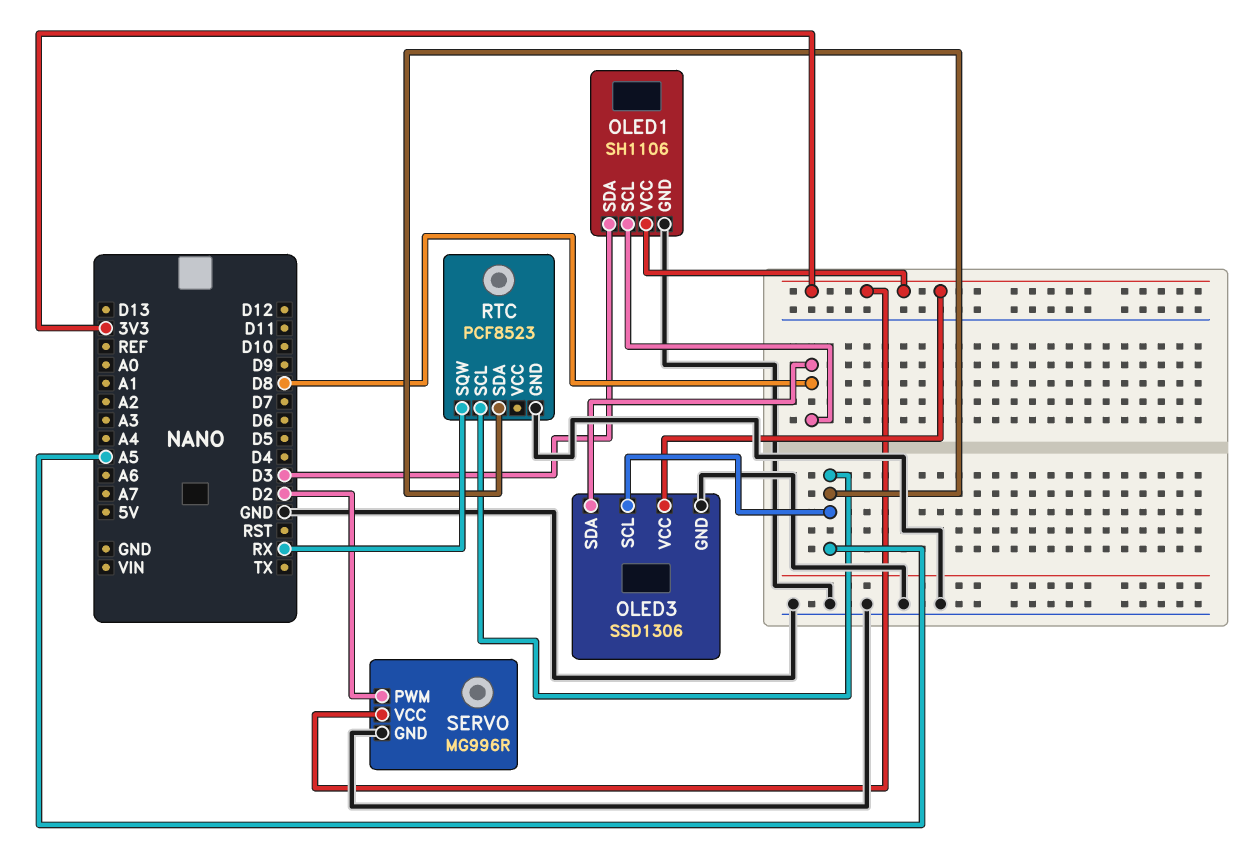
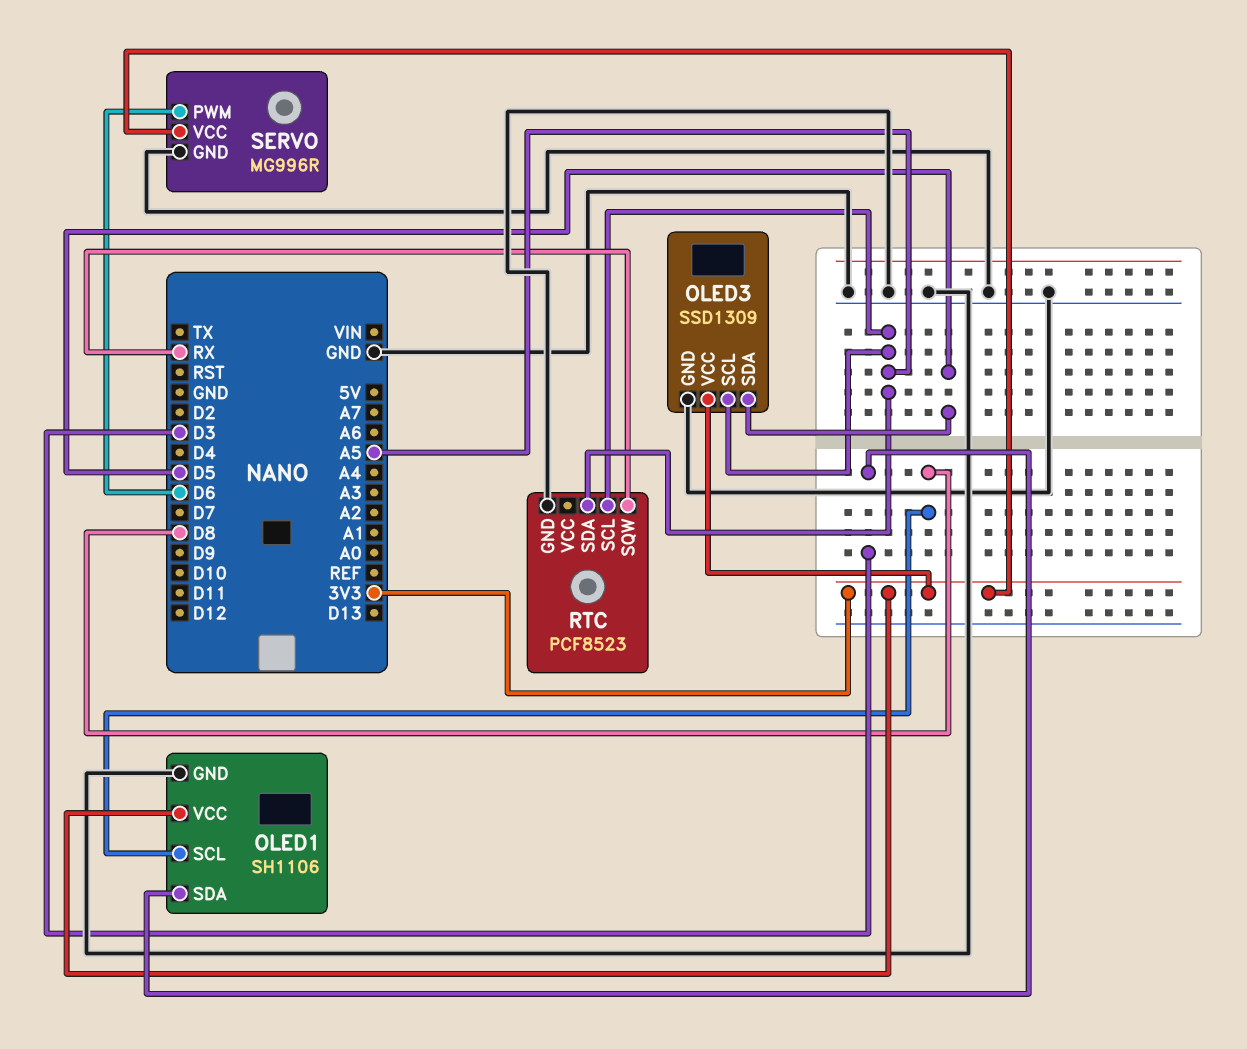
OLED3: SSD1306 -> SSD1309
OLED3 pin SDA: D8 -> D5
SERVO pin PWM: D2 -> D6

